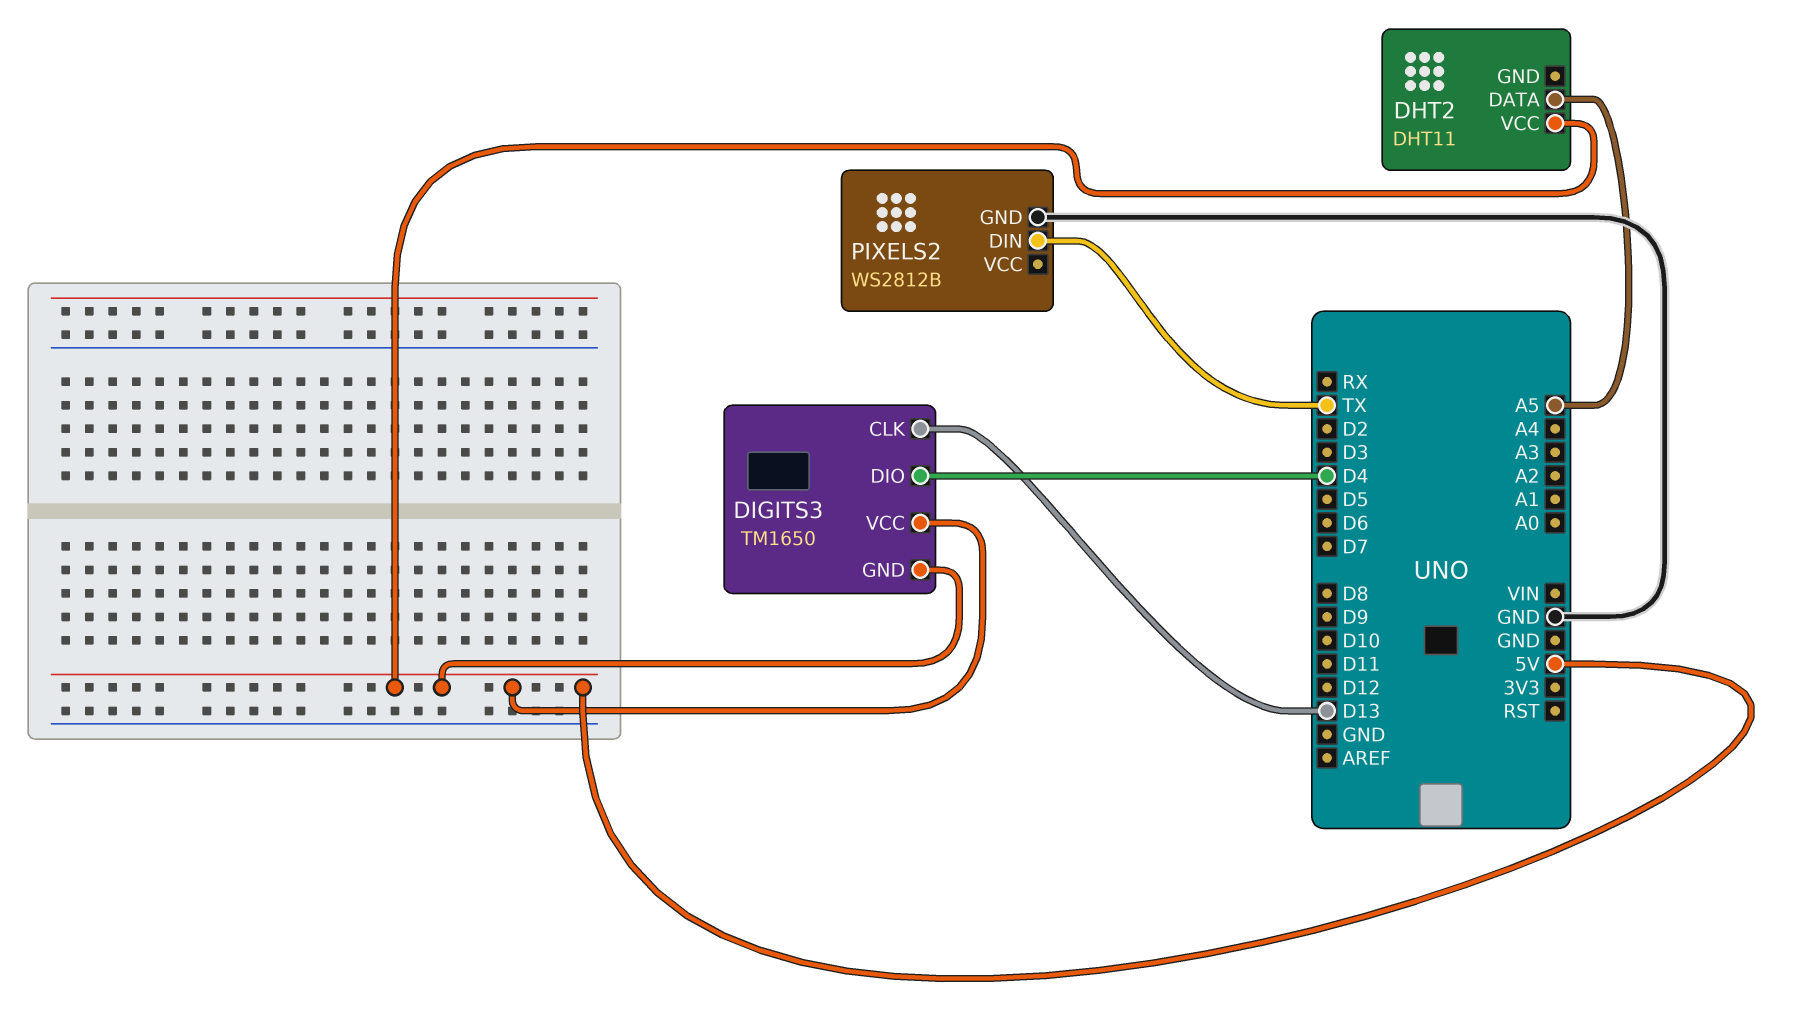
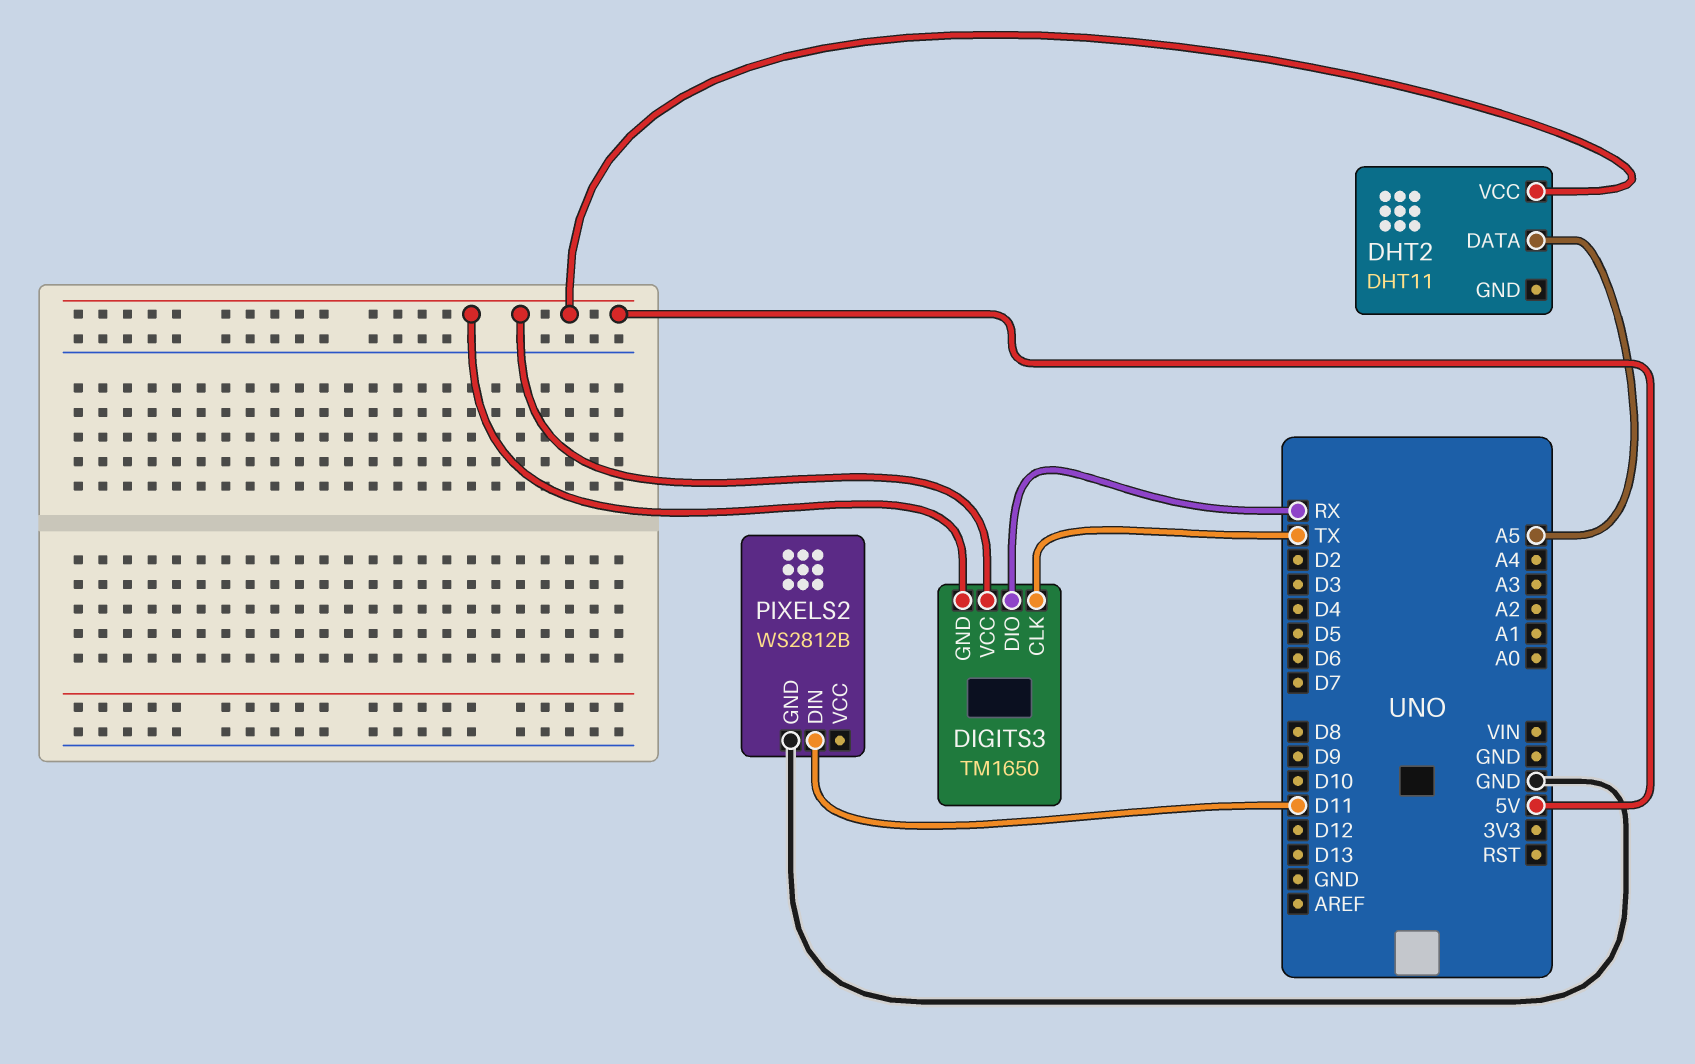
DIGITS3 pin CLK: D13 -> TX
DIGITS3 pin DIO: D4 -> RX
PIXELS2 pin DIN: TX -> D11

